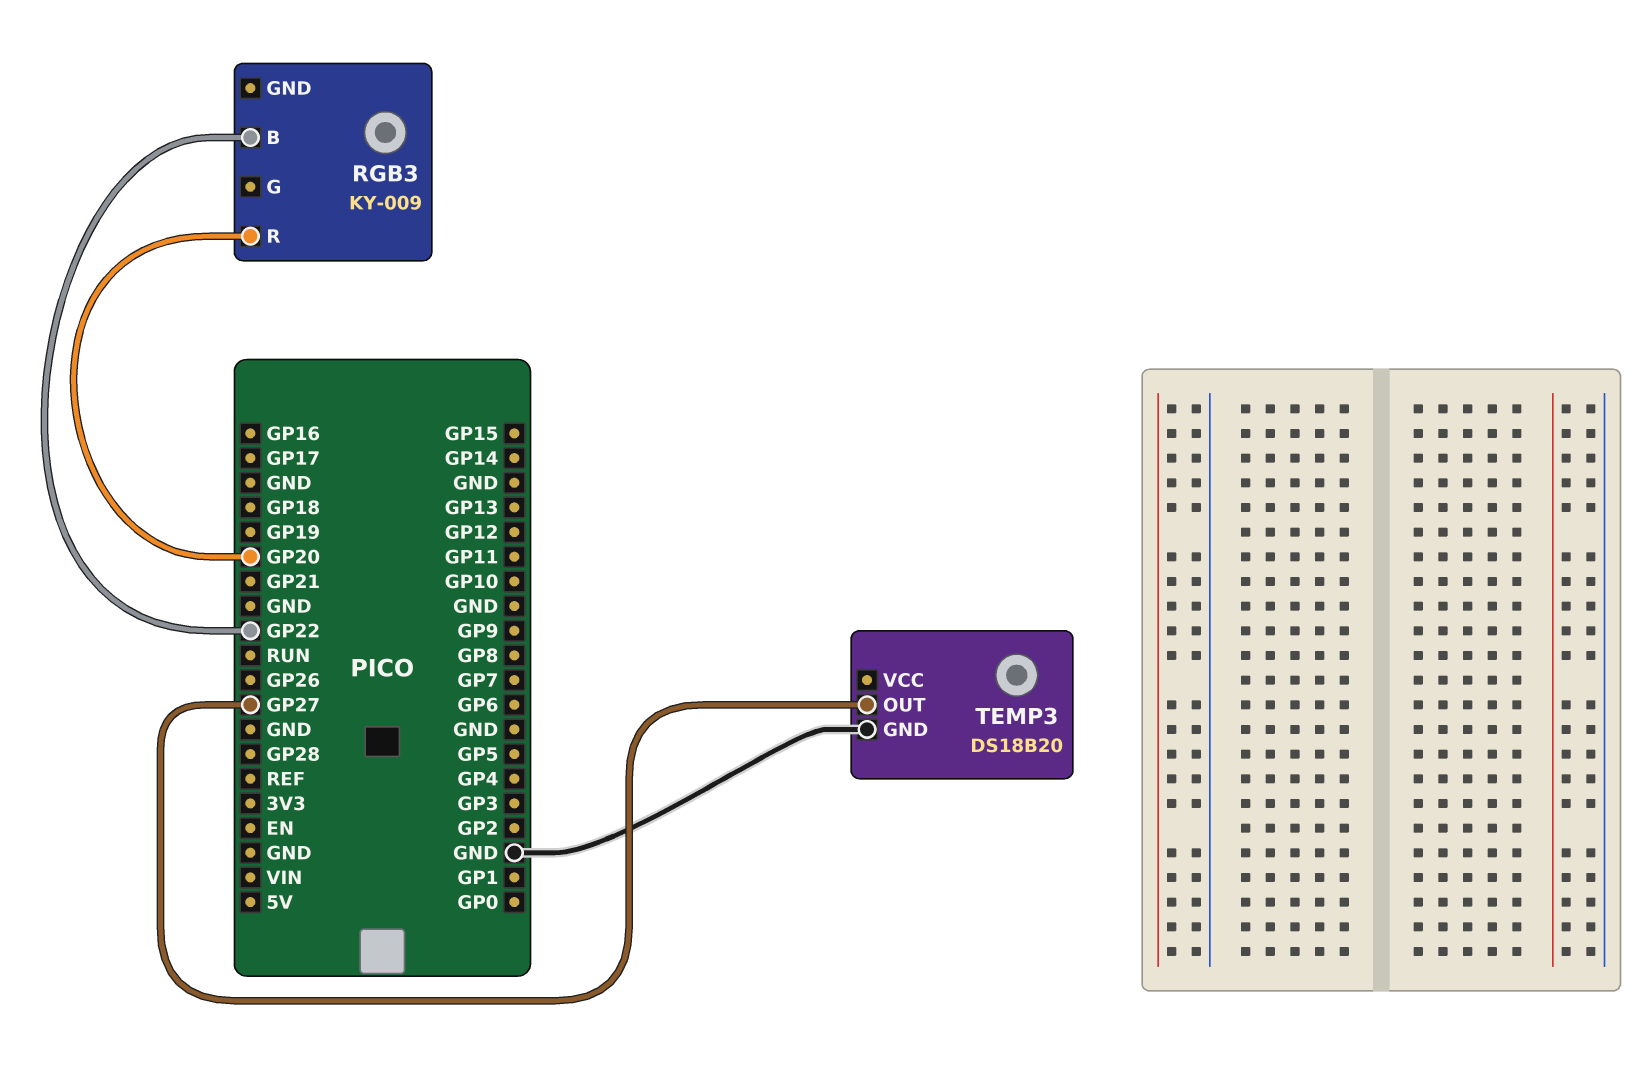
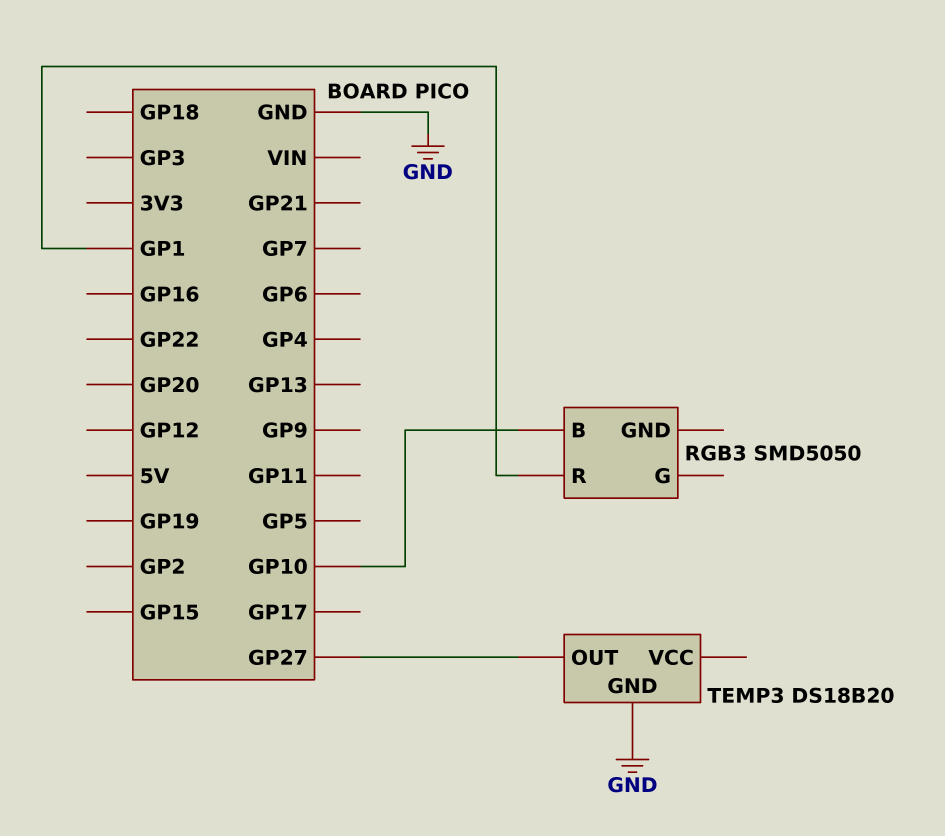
RGB3: KY-009 -> SMD5050
RGB3 pin B: GP22 -> GP10
RGB3 pin R: GP20 -> GP1

